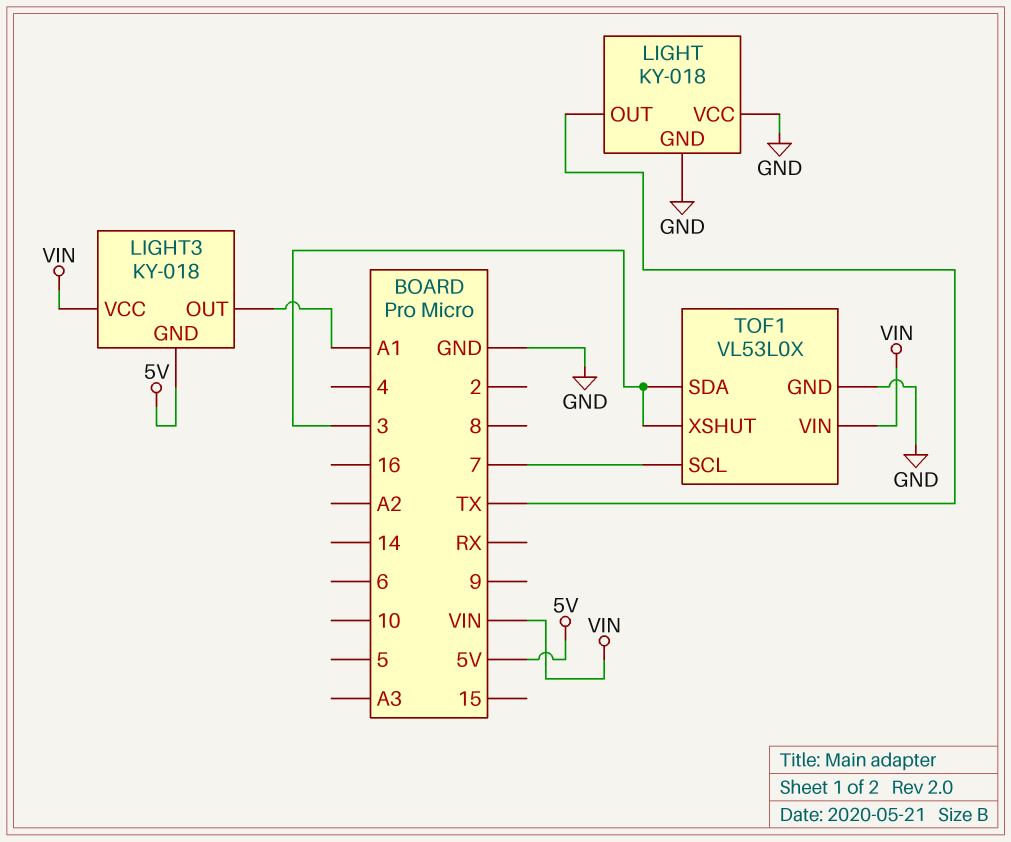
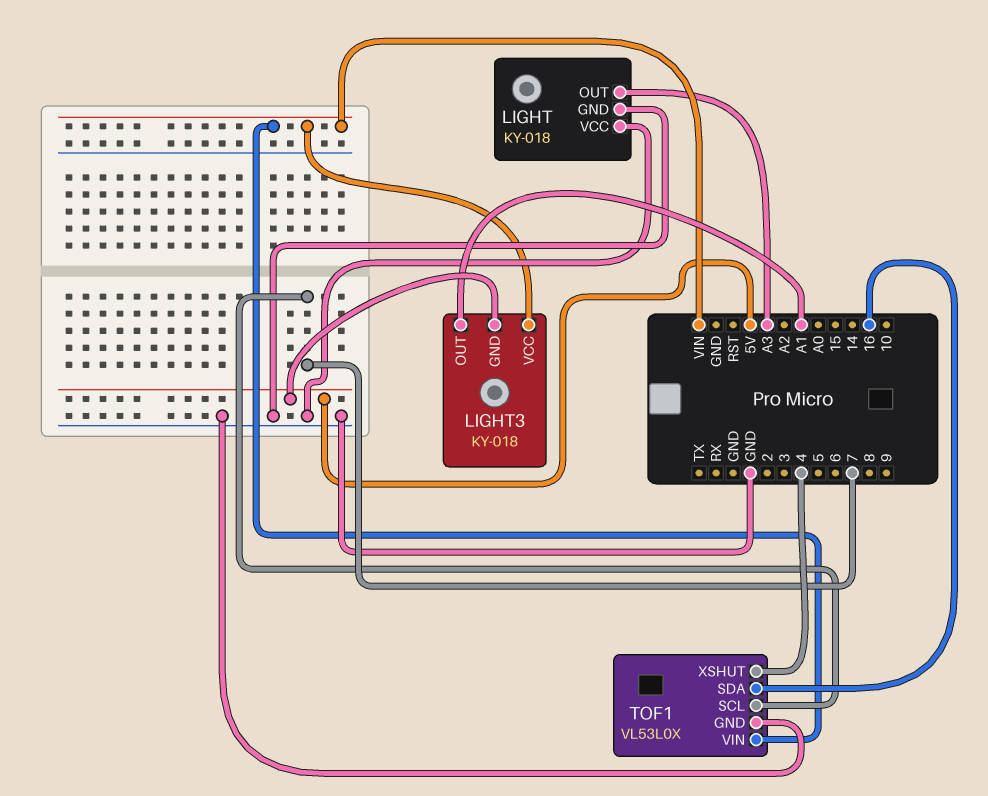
LIGHT pin OUT: TX -> A3
TOF1 pin SDA: 3 -> 16
TOF1 pin XSHUT: 3 -> 4

